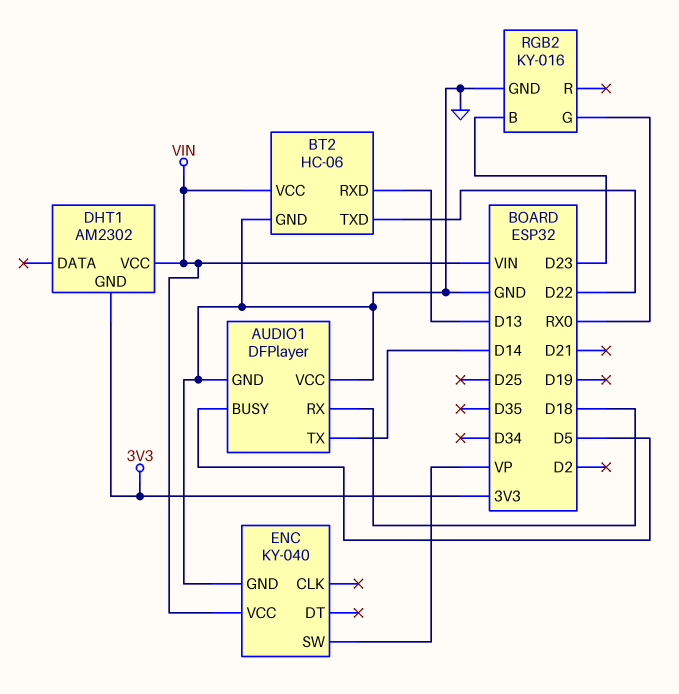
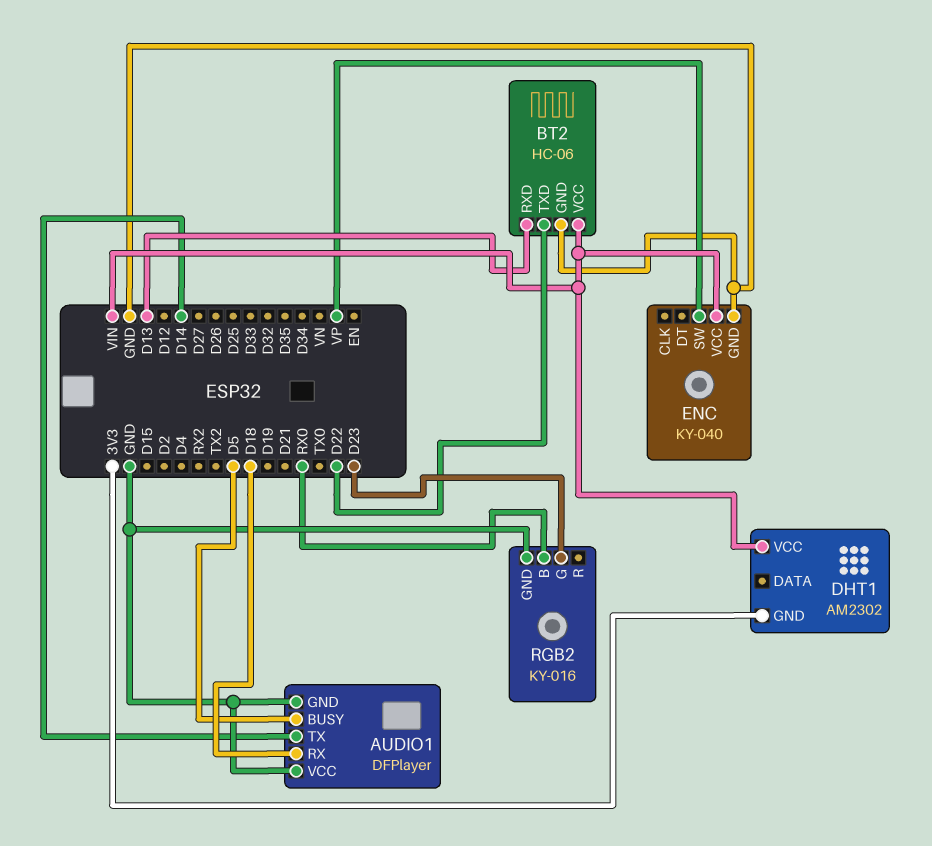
RGB2 pin B: D23 -> RX0
RGB2 pin G: RX0 -> D23

